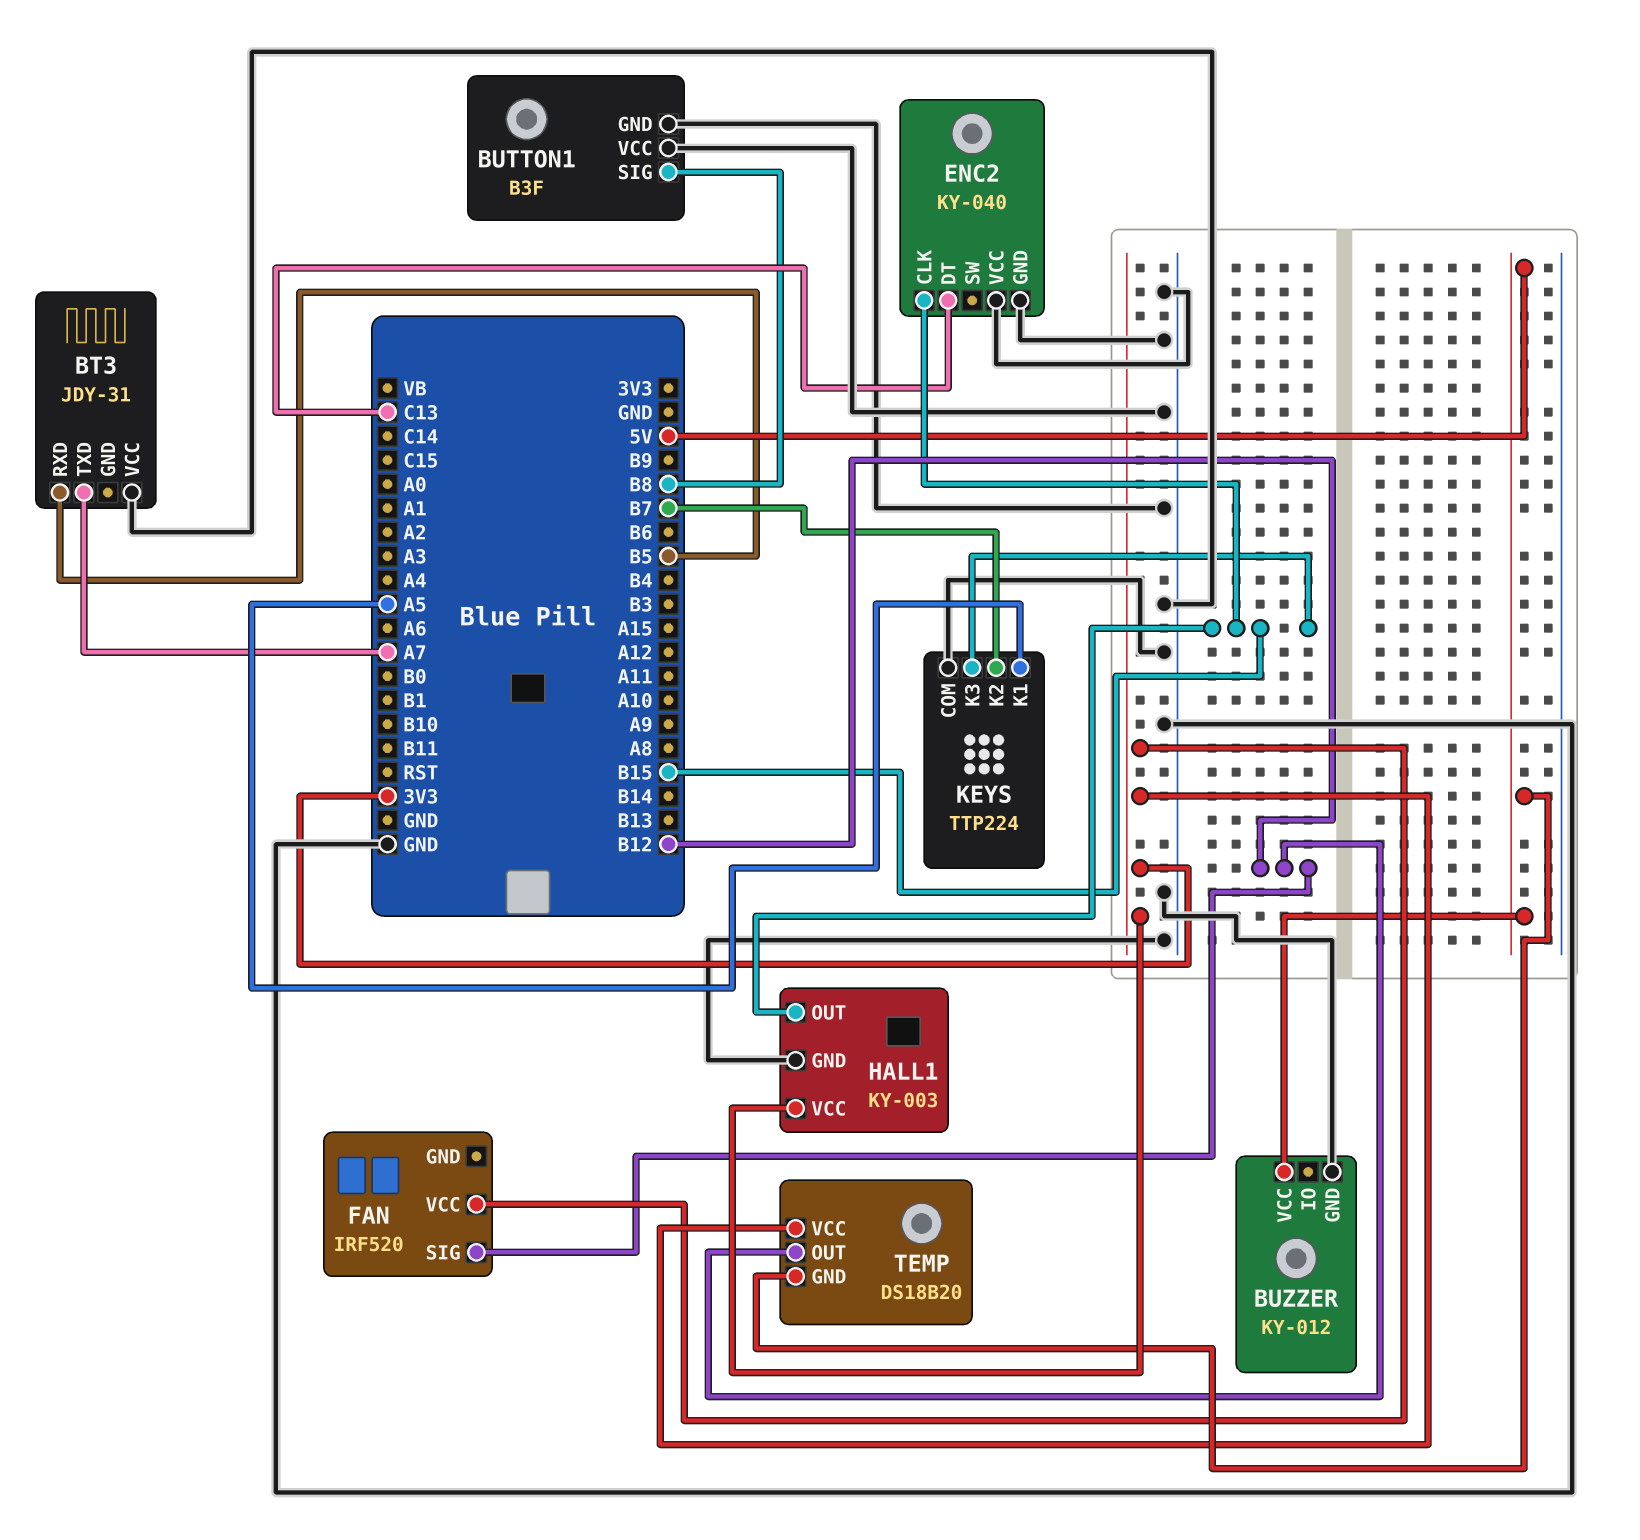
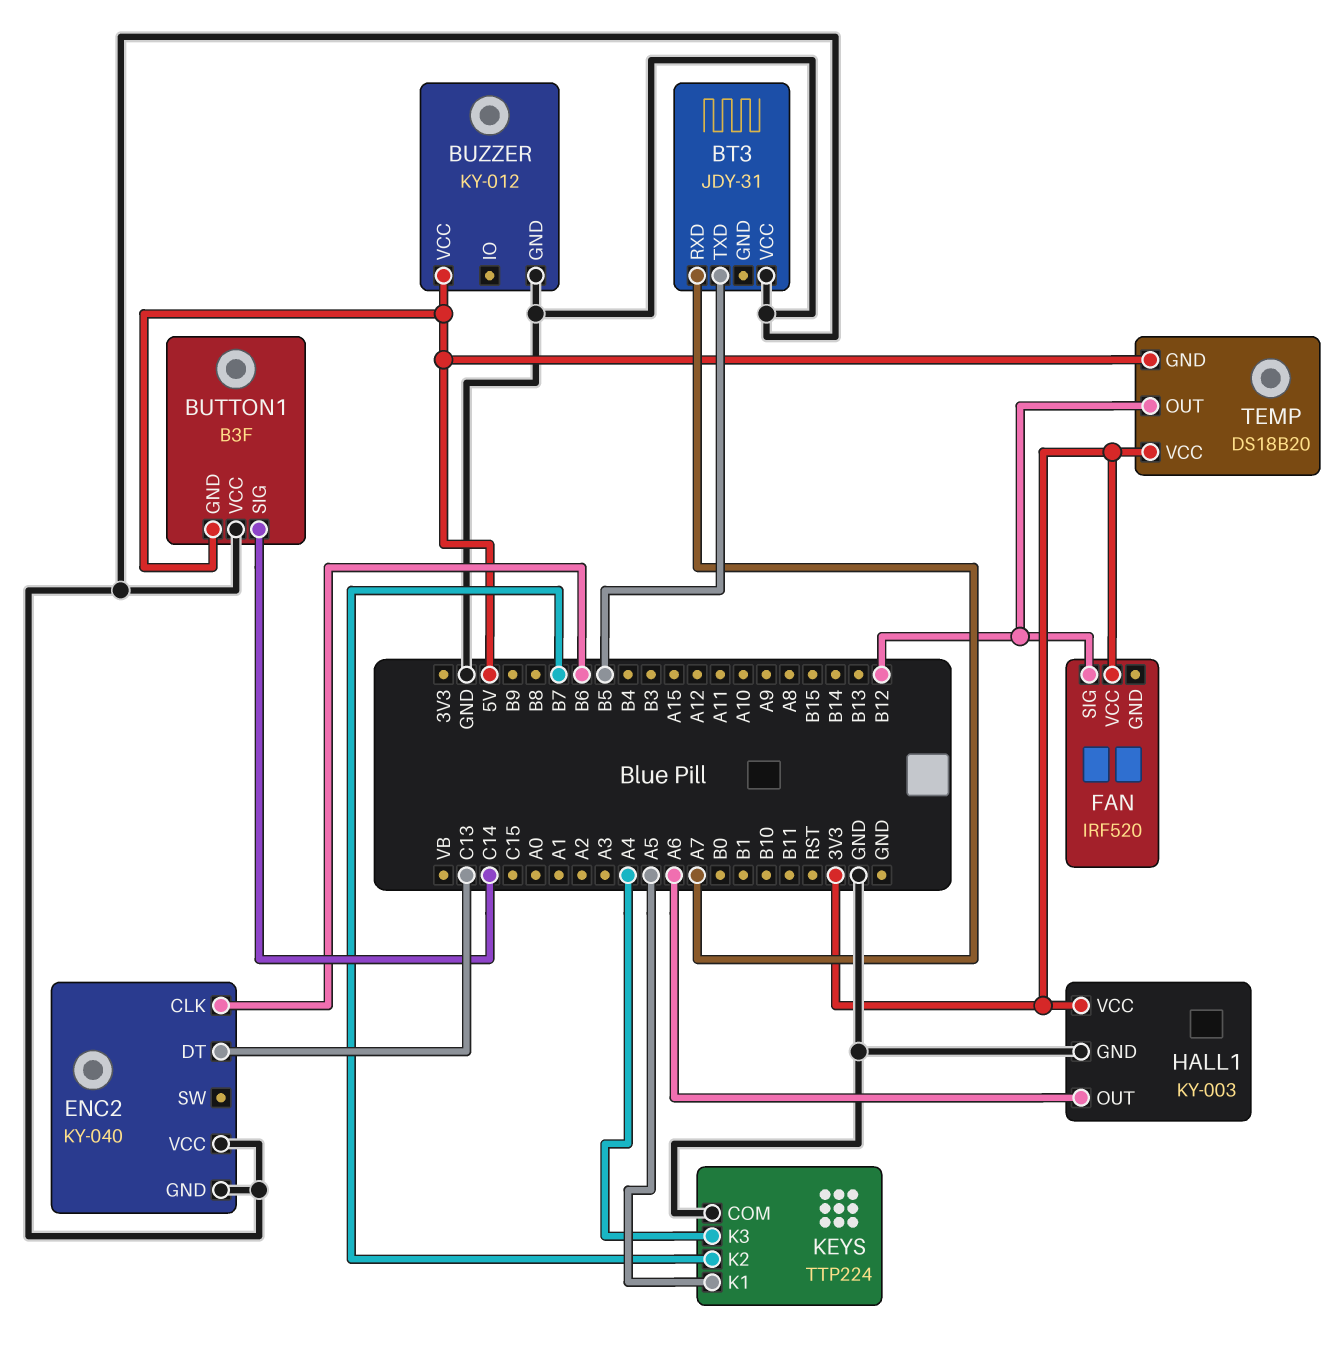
BT3 pin RXD: B5 -> A7
BT3 pin TXD: A7 -> B5
BUTTON1 pin GND: GND -> 5V
BUTTON1 pin SIG: B8 -> C14
ENC2 pin CLK: B15 -> B6
HALL1 pin OUT: B15 -> A6
KEYS pin K3: B15 -> A4

